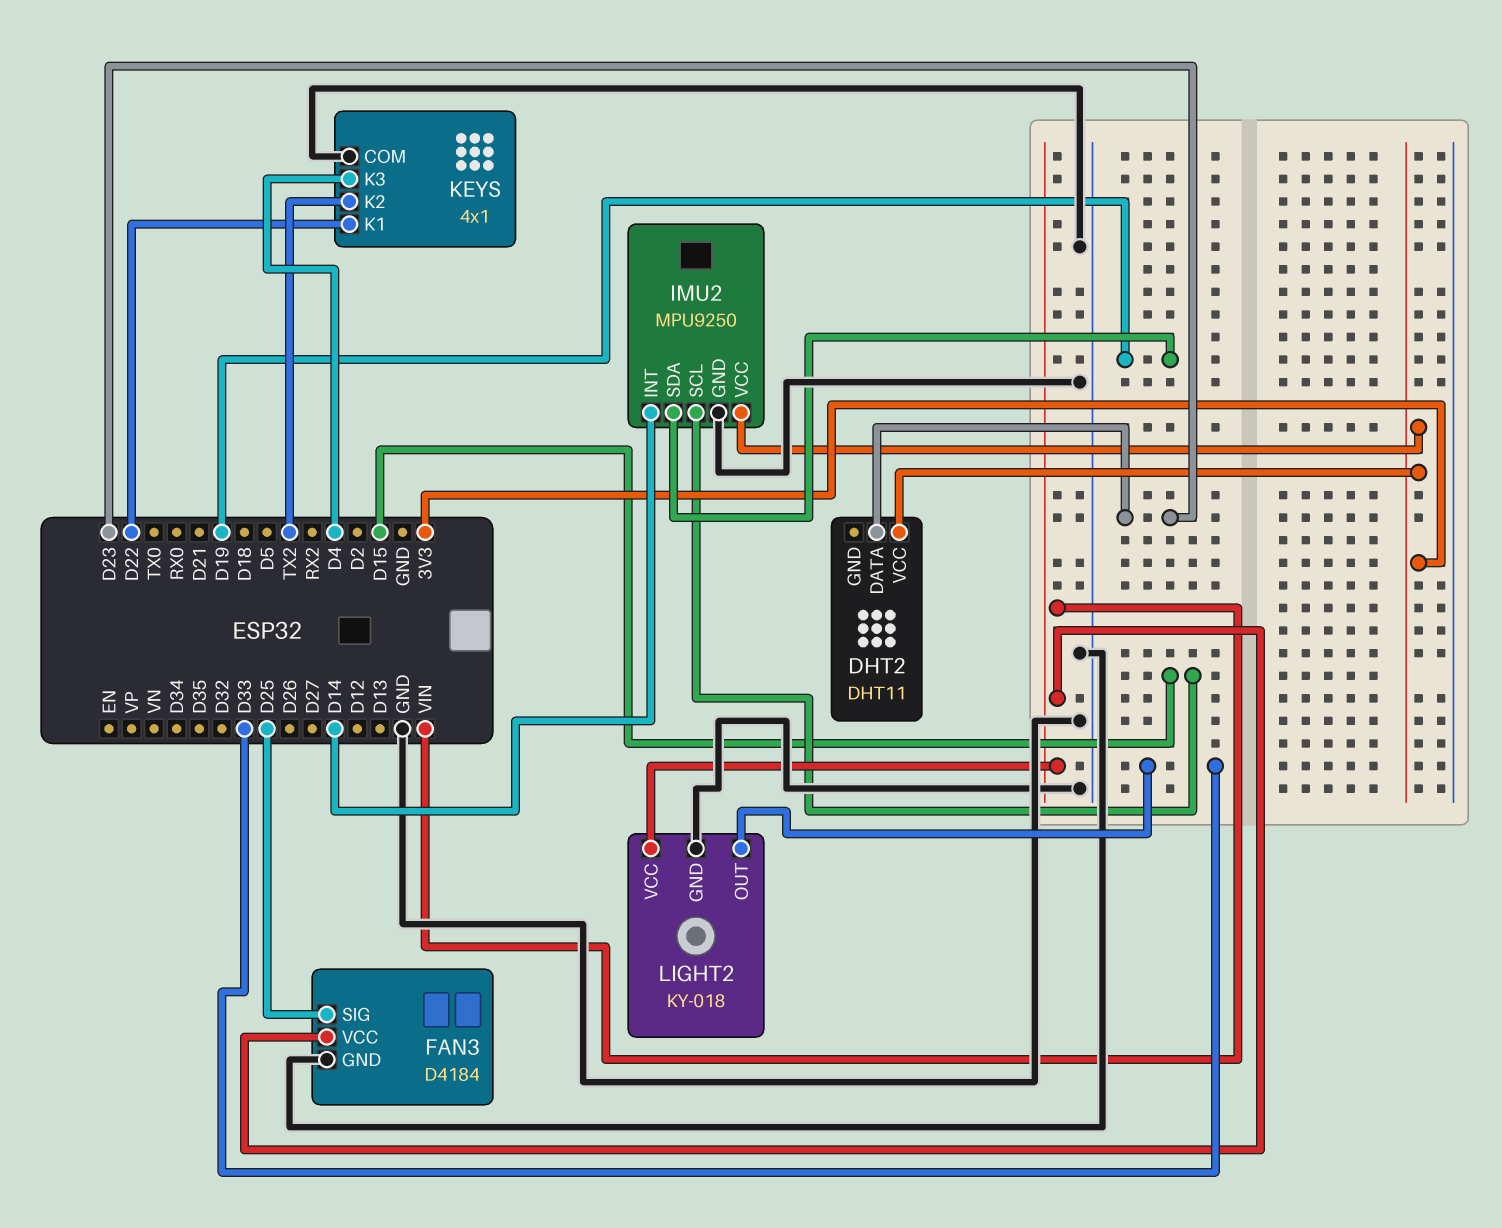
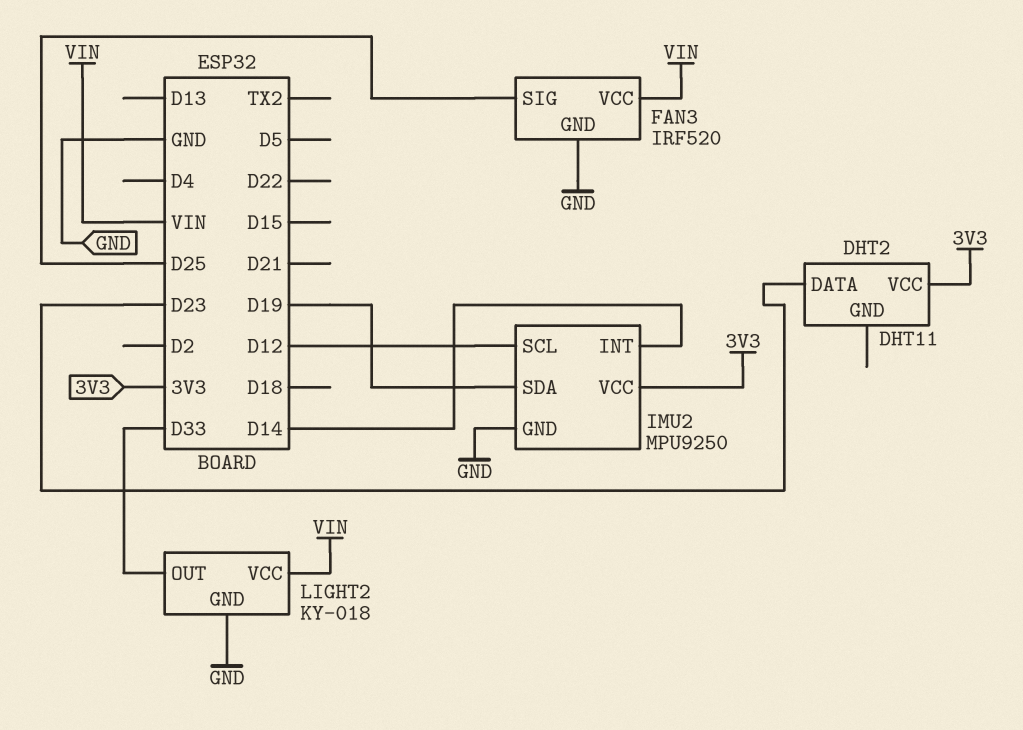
FAN3: D4184 -> IRF520
IMU2 pin SCL: D15 -> D12
KEYS: 4x1 -> none
KEYS pin COM: GND -> none
KEYS pin K1: D22 -> none
KEYS pin K2: TX2 -> none
KEYS pin K3: D4 -> none

